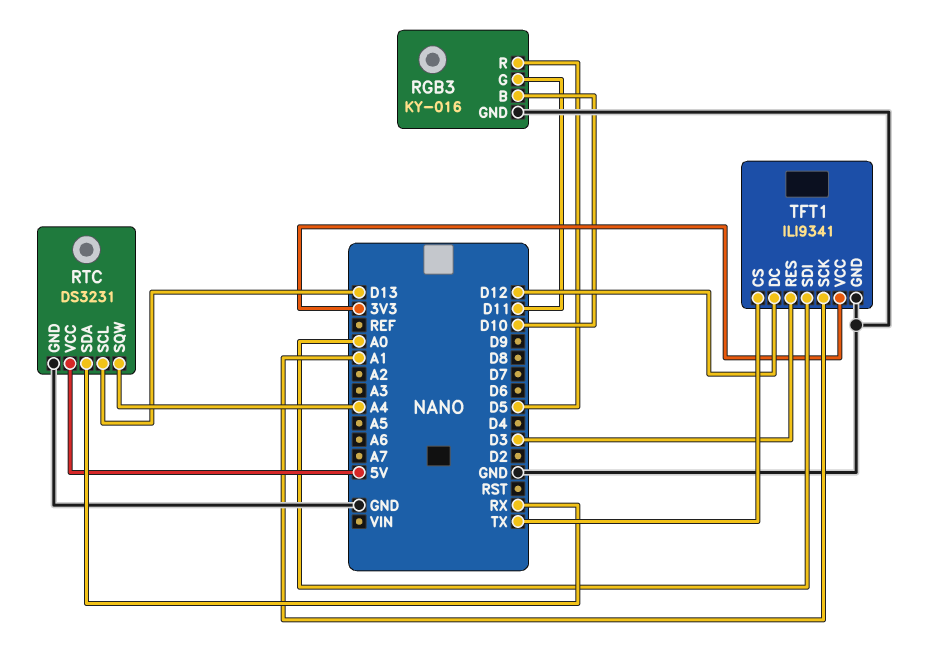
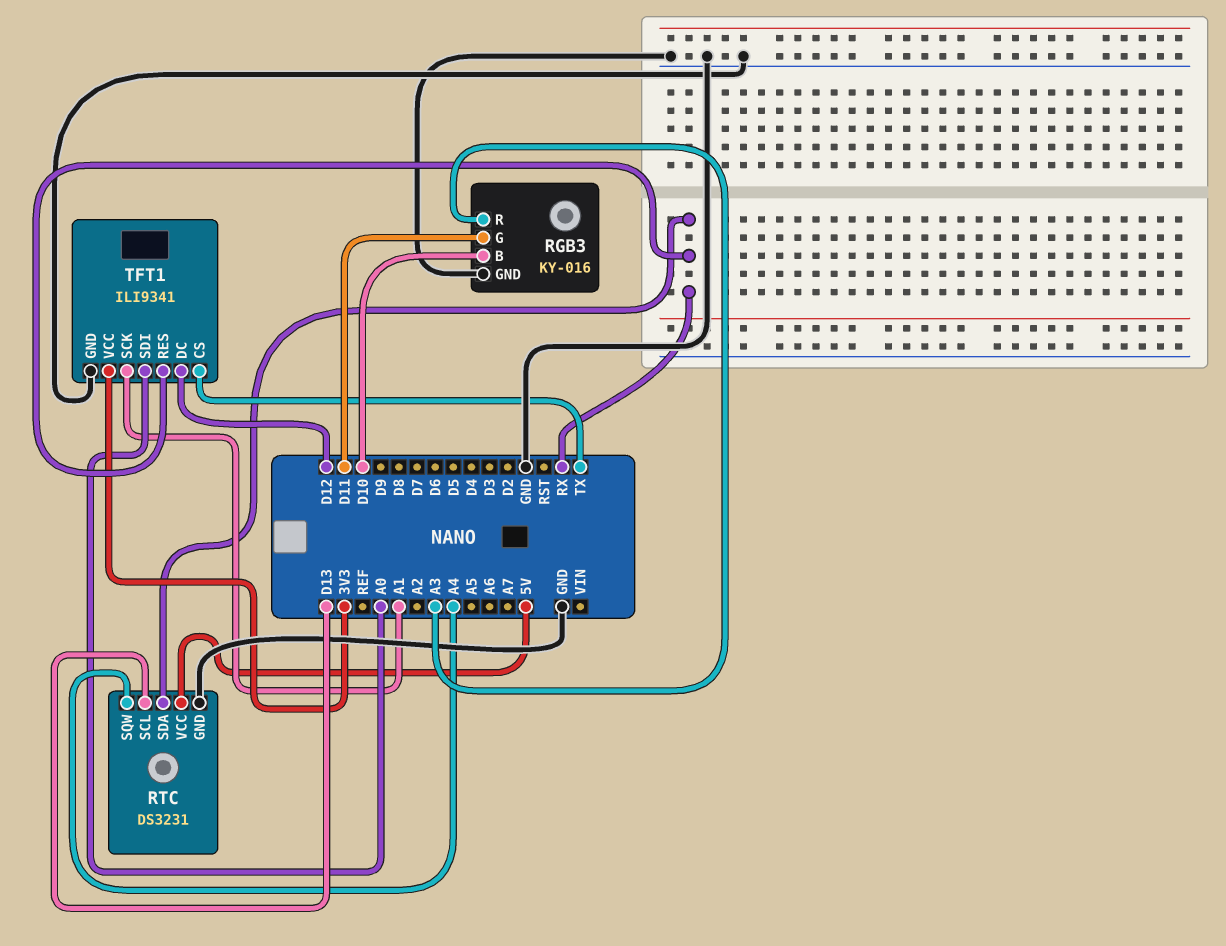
RGB3 pin R: D5 -> A3
TFT1 pin RES: D3 -> RX

